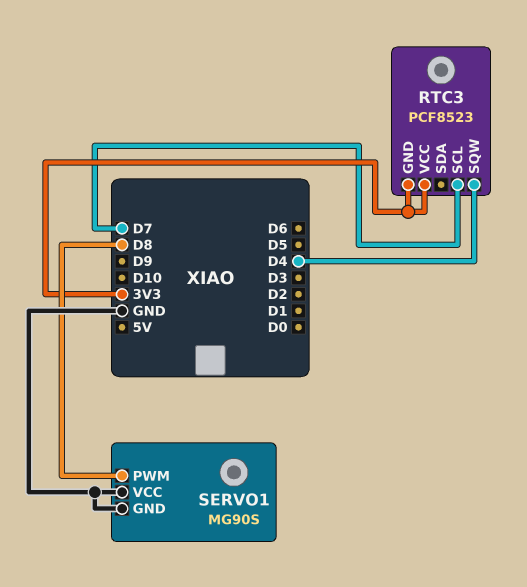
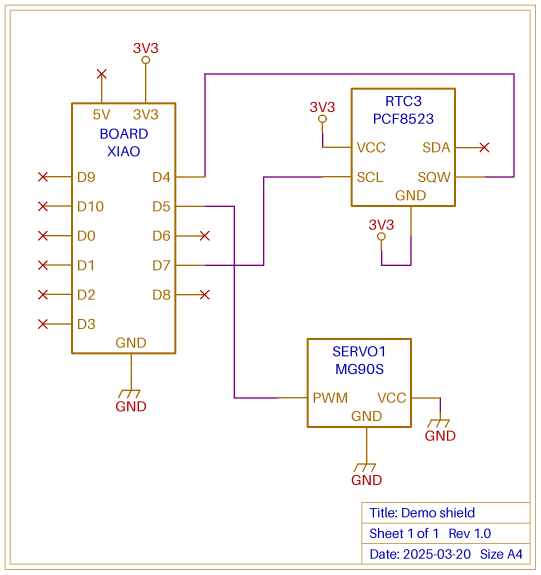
SERVO1 pin PWM: D8 -> D5

